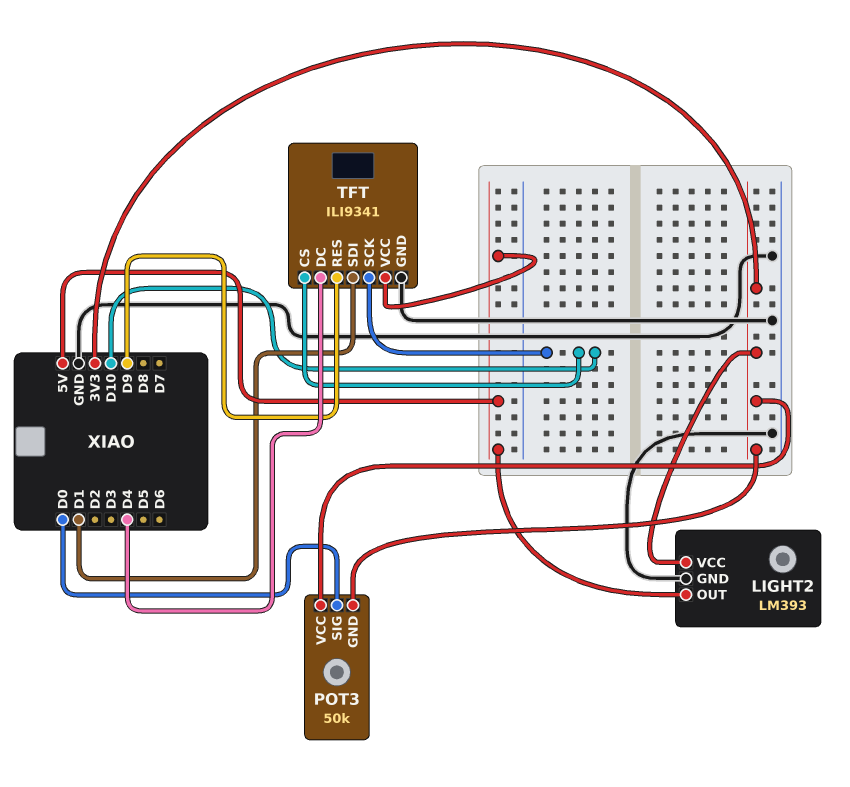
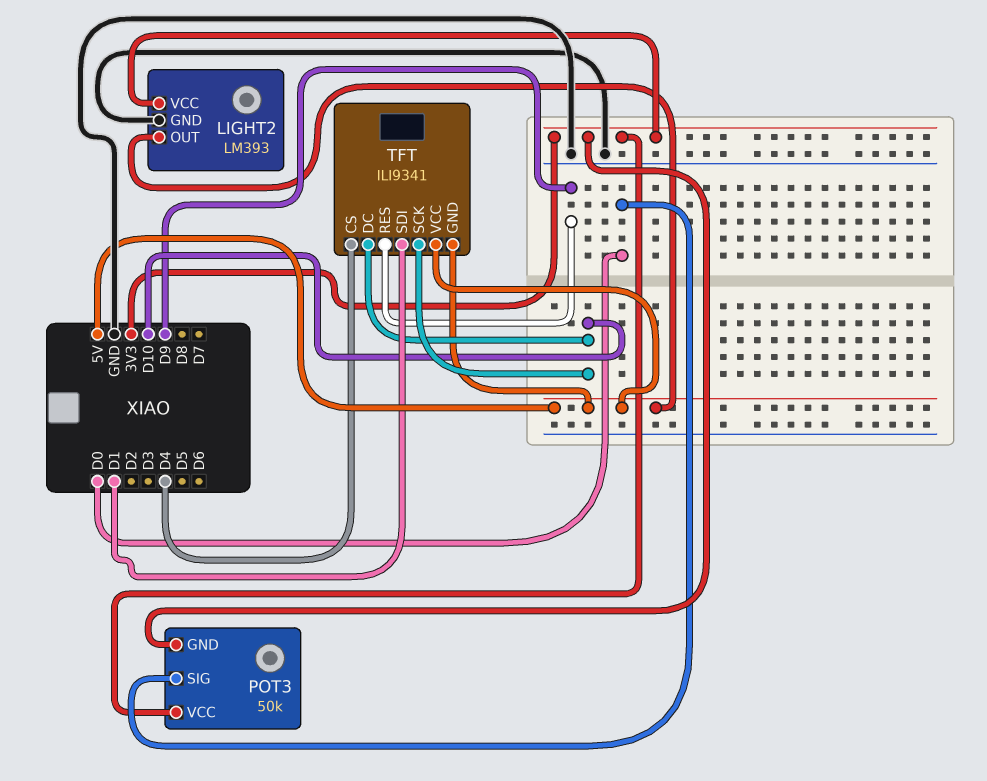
TFT pin CS: D10 -> D4
TFT pin DC: D4 -> D10
TFT pin GND: GND -> 5V

